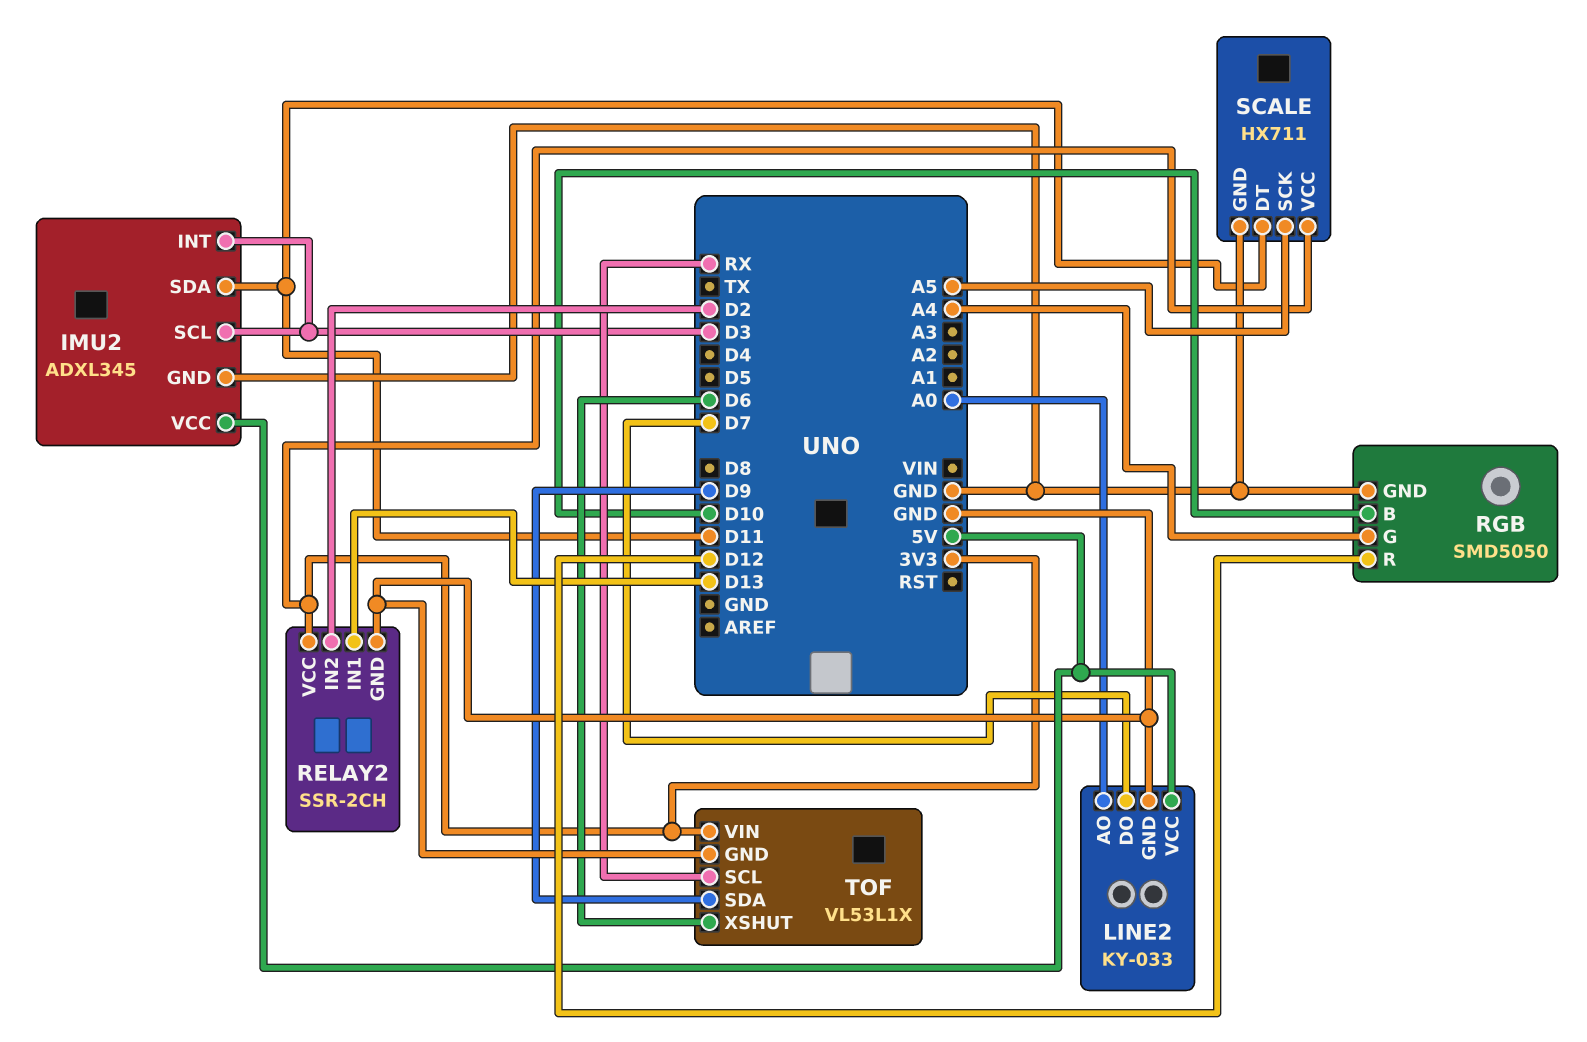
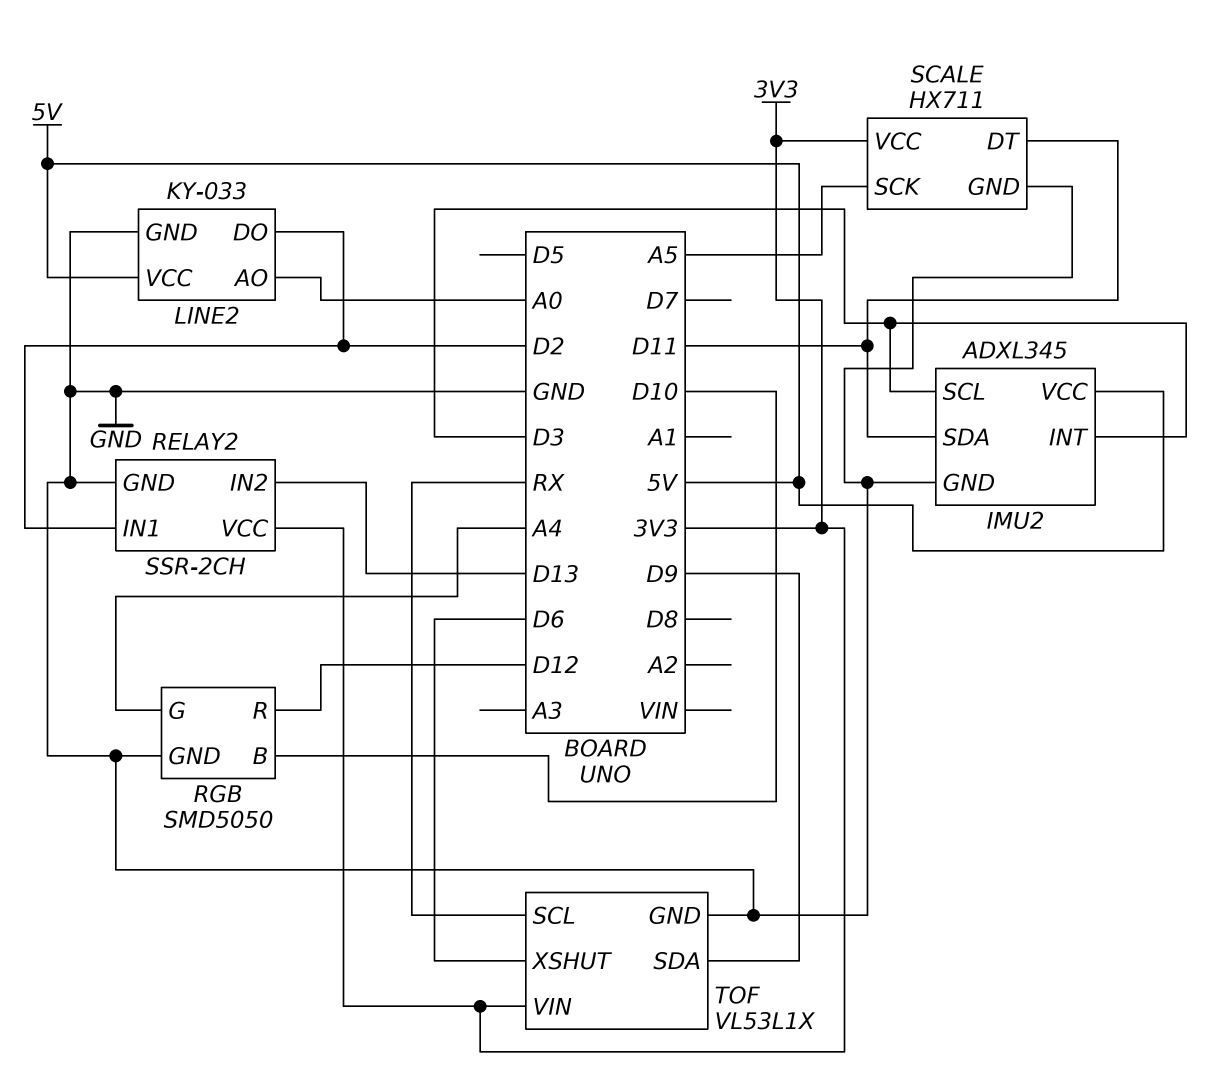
LINE2 pin DO: D7 -> D2
RELAY2 pin IN1: D13 -> D2
RELAY2 pin IN2: D2 -> D13

